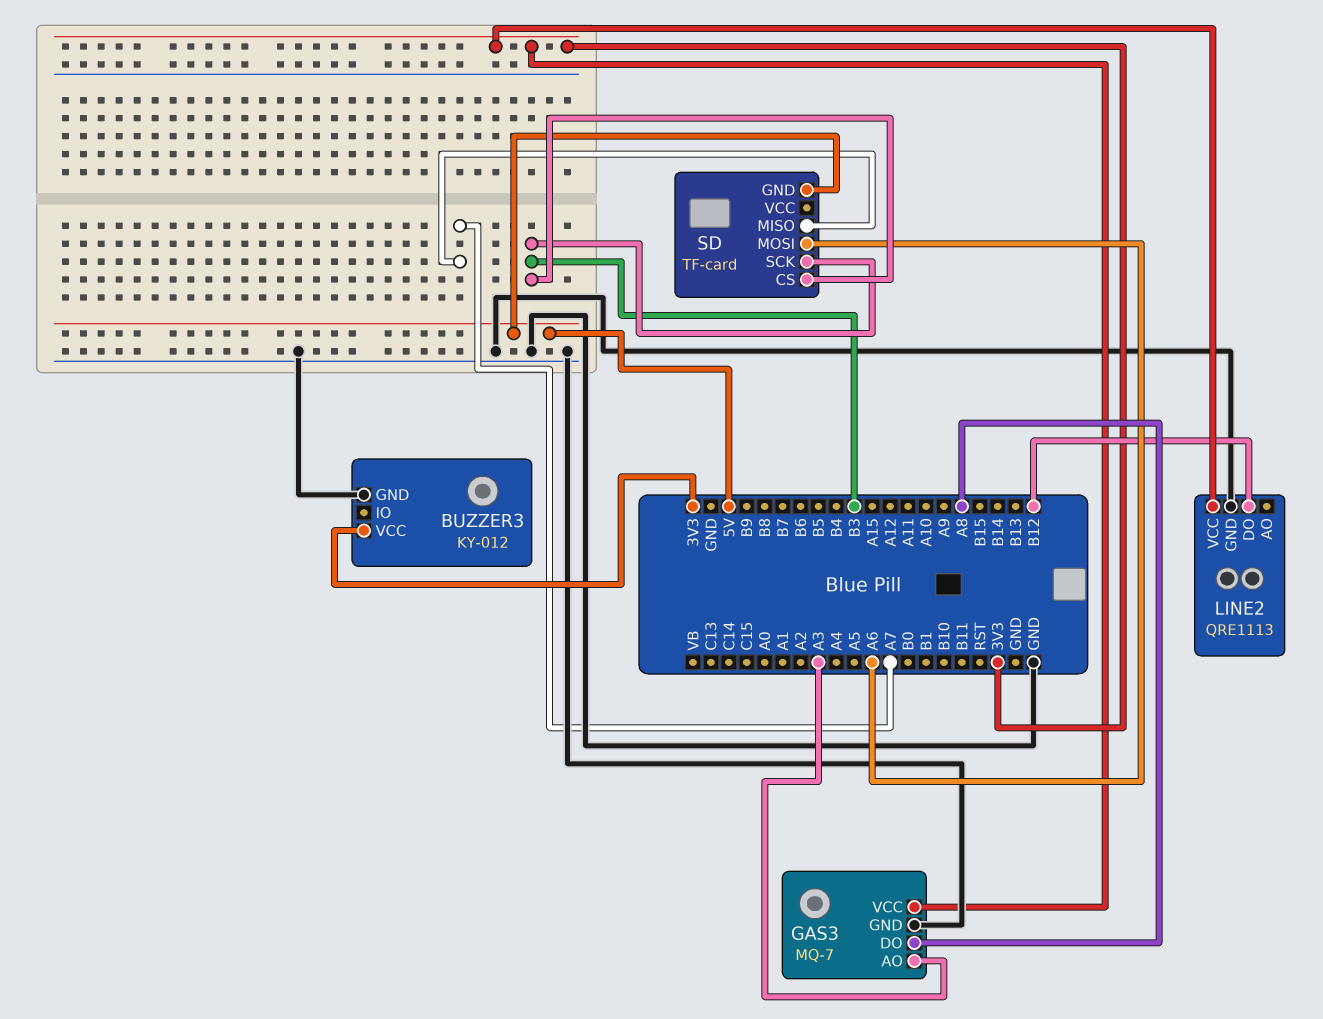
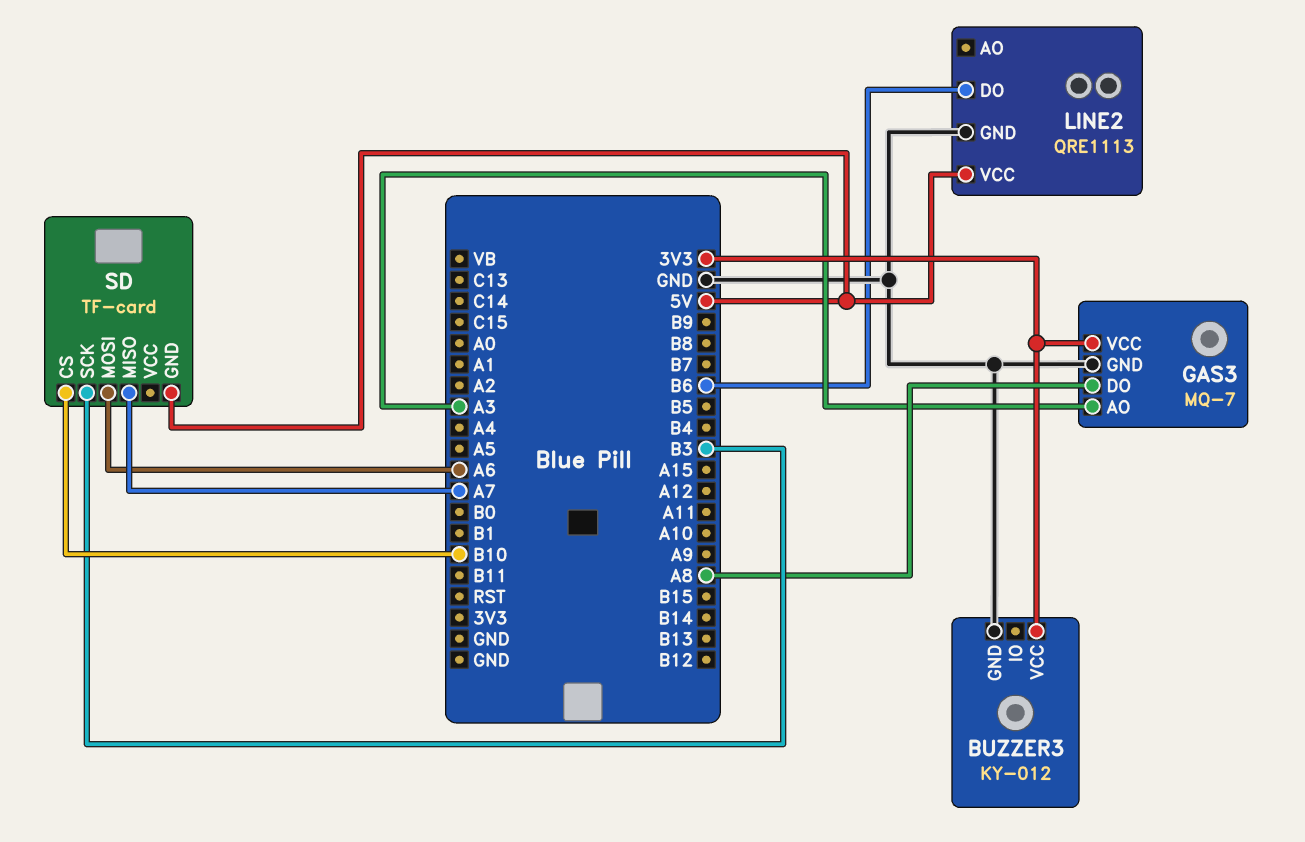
LINE2 pin DO: B12 -> B6
LINE2 pin VCC: 3V3 -> 5V
SD pin CS: B3 -> B10

